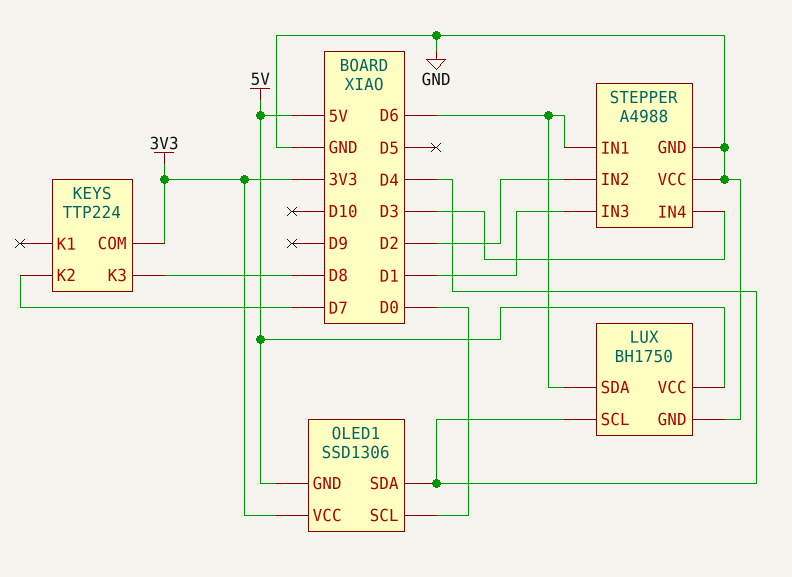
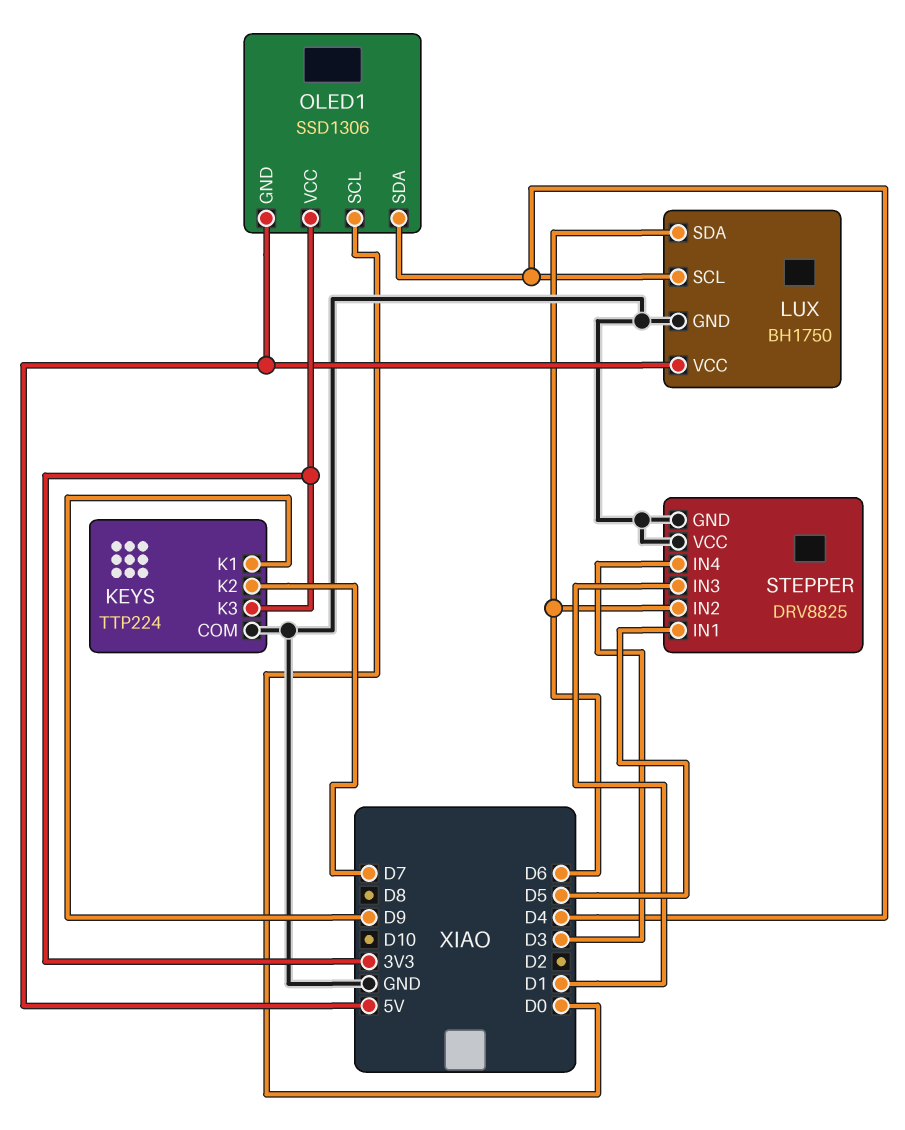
KEYS pin COM: 3V3 -> GND
KEYS pin K1: none -> D9
KEYS pin K3: D8 -> 3V3
STEPPER: A4988 -> DRV8825
STEPPER pin IN1: D6 -> D5
STEPPER pin IN2: D2 -> D6

